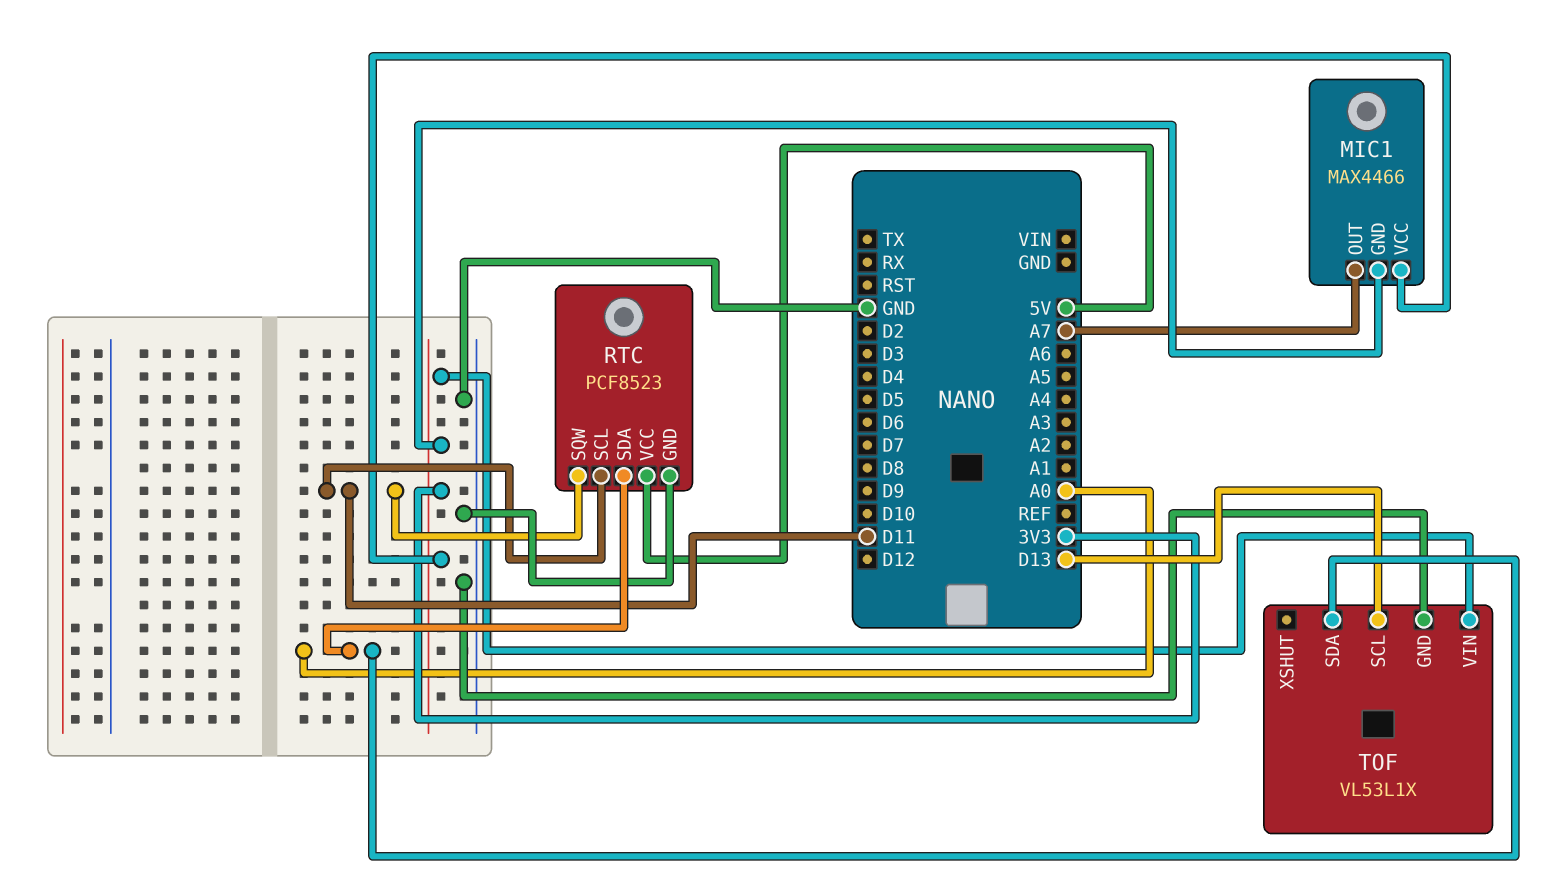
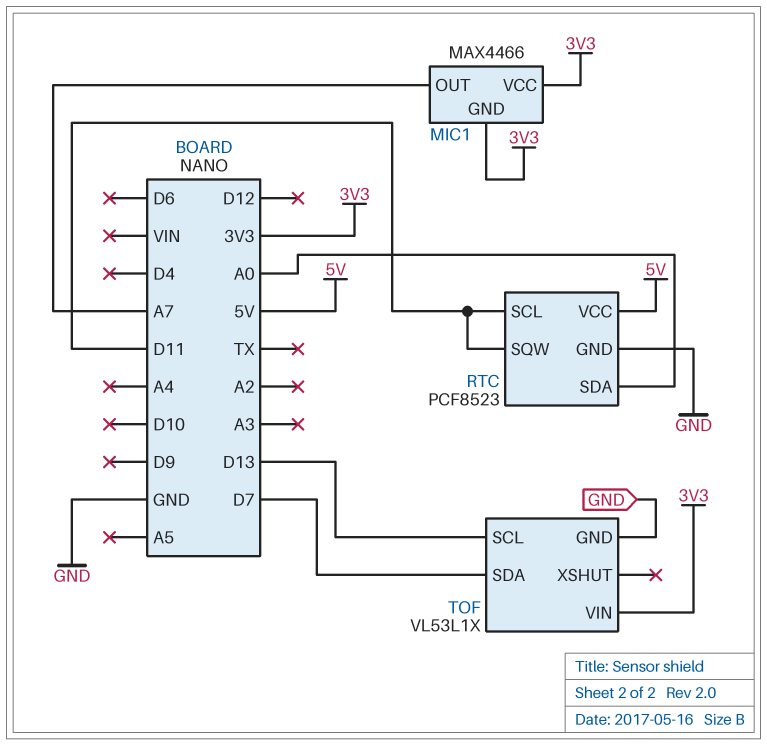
TOF pin SDA: A0 -> D7

